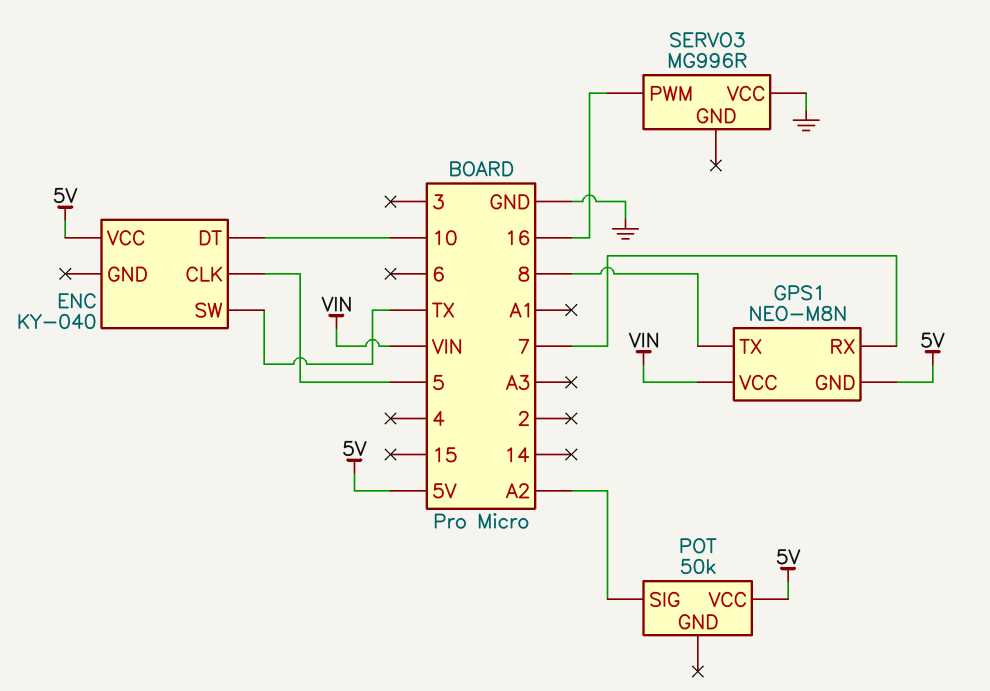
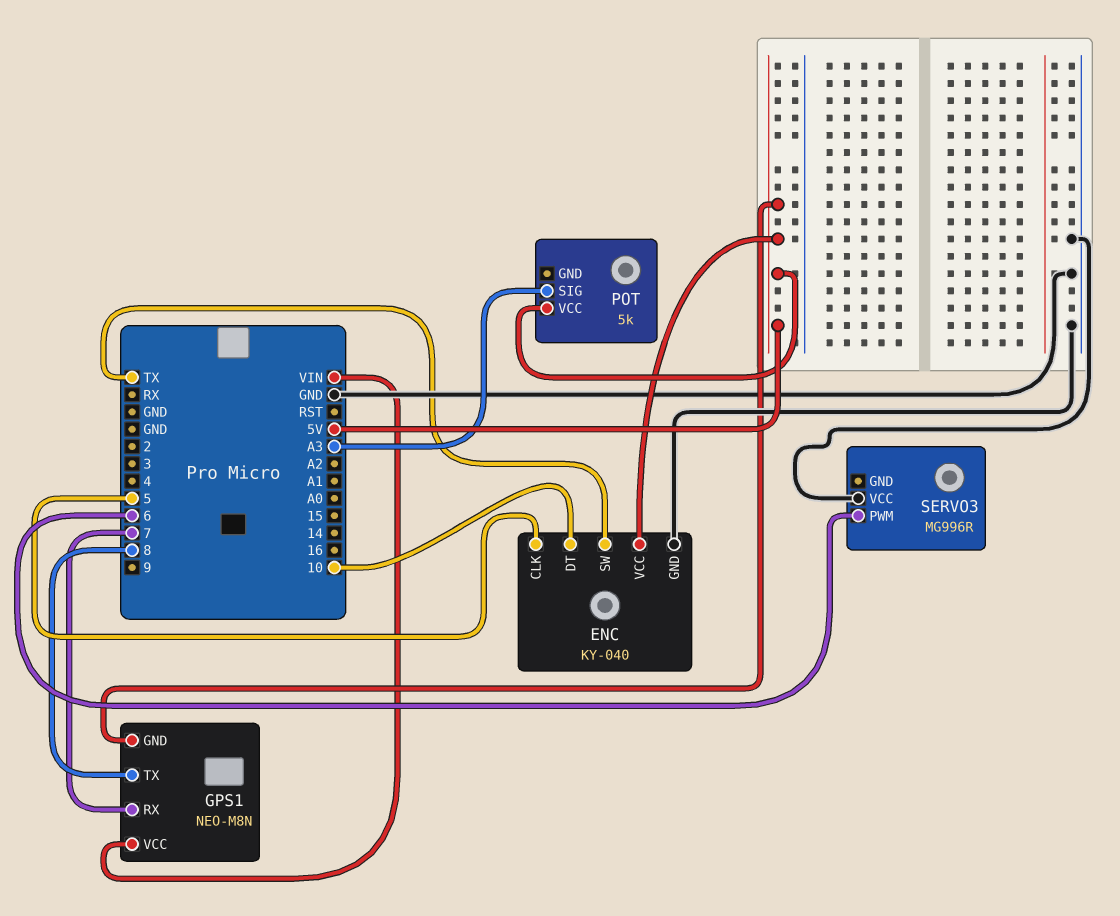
ENC pin GND: none -> GND
POT: 50k -> 5k
POT pin SIG: A2 -> A3
SERVO3 pin PWM: 16 -> 6

